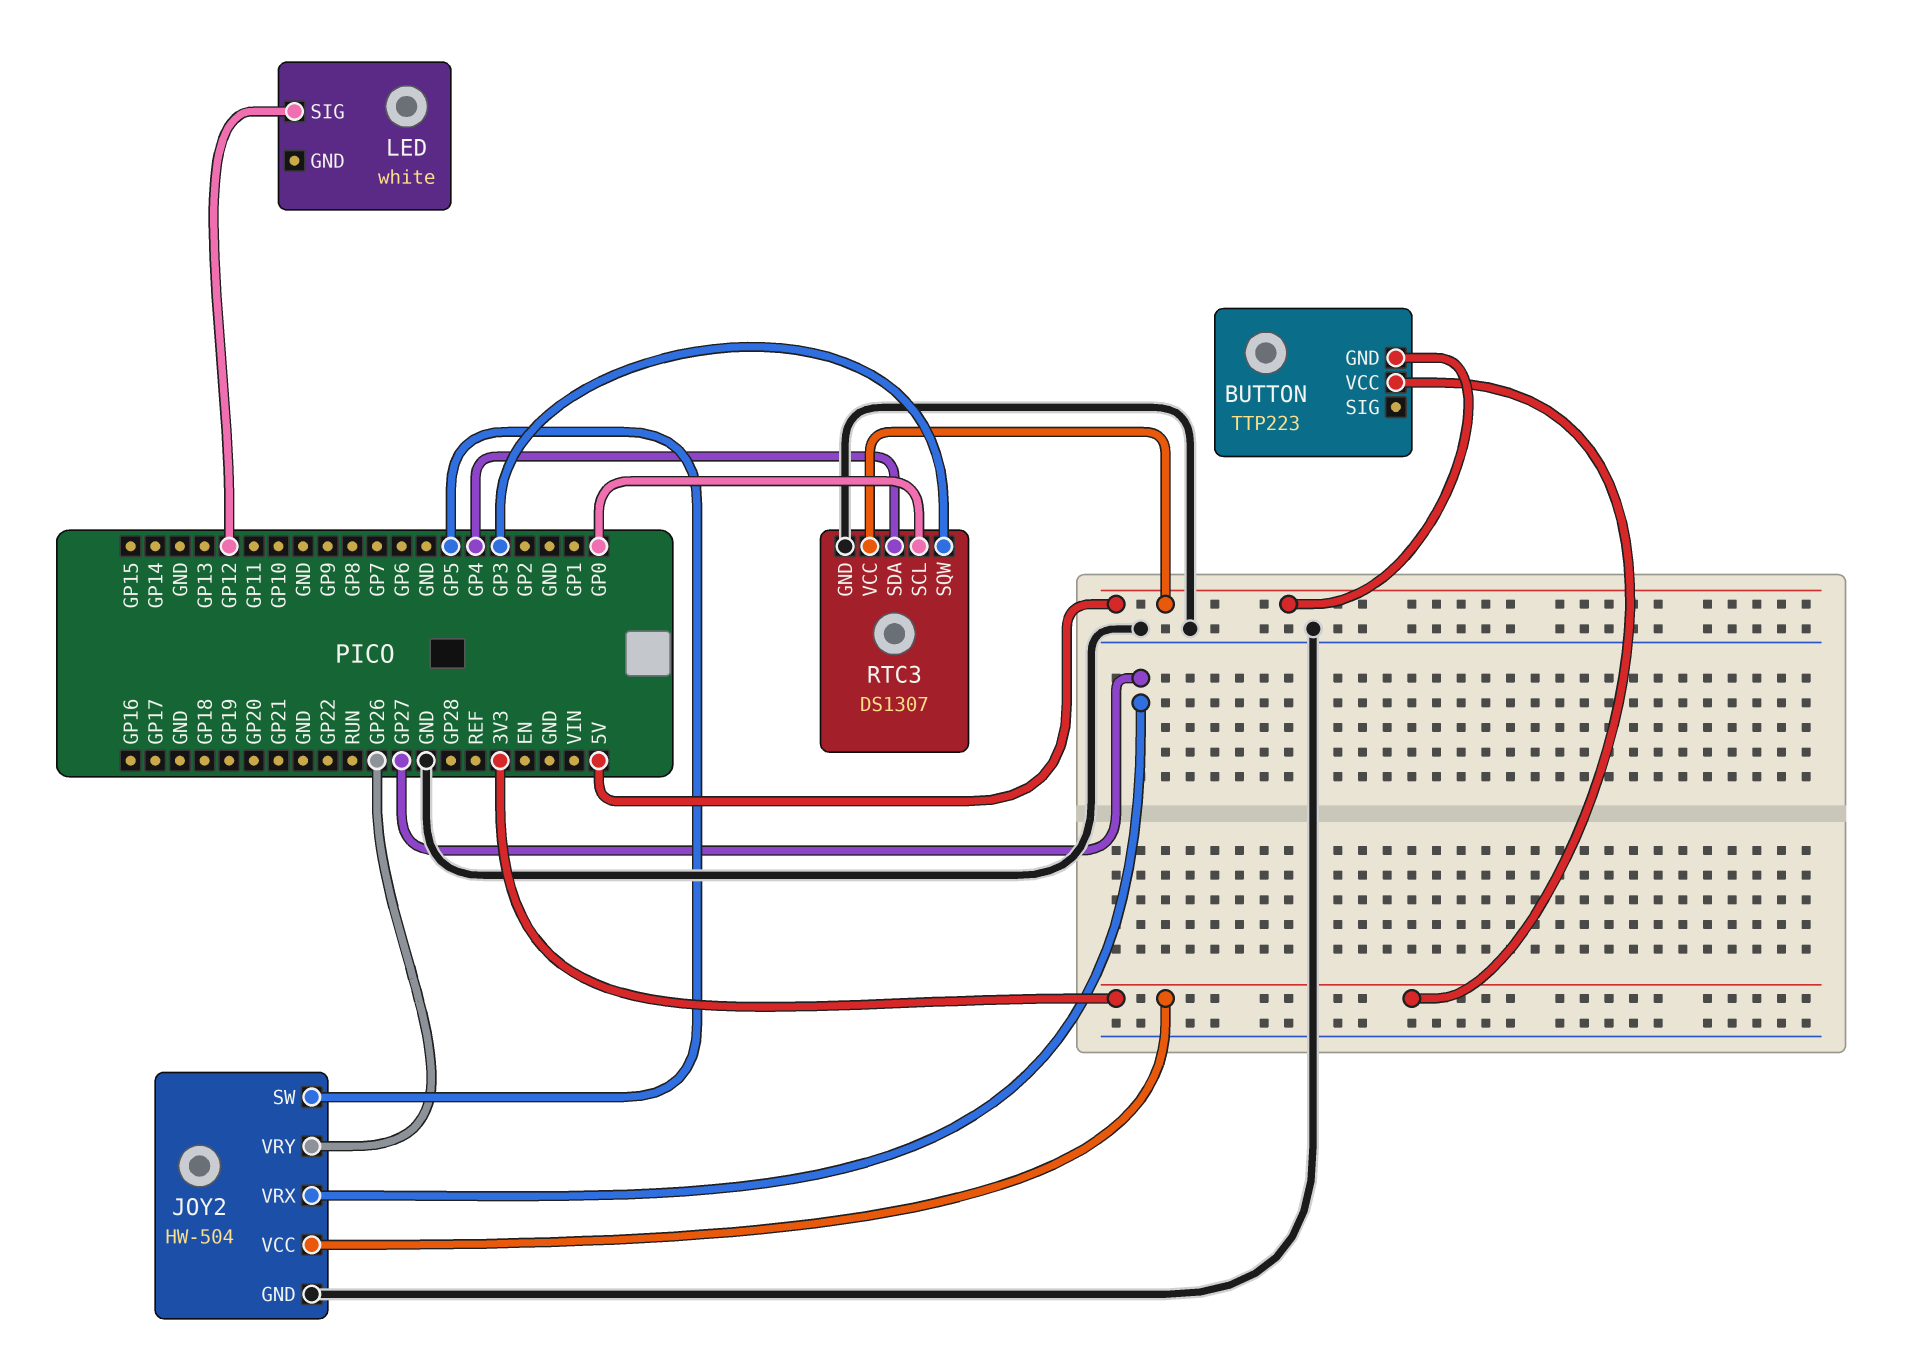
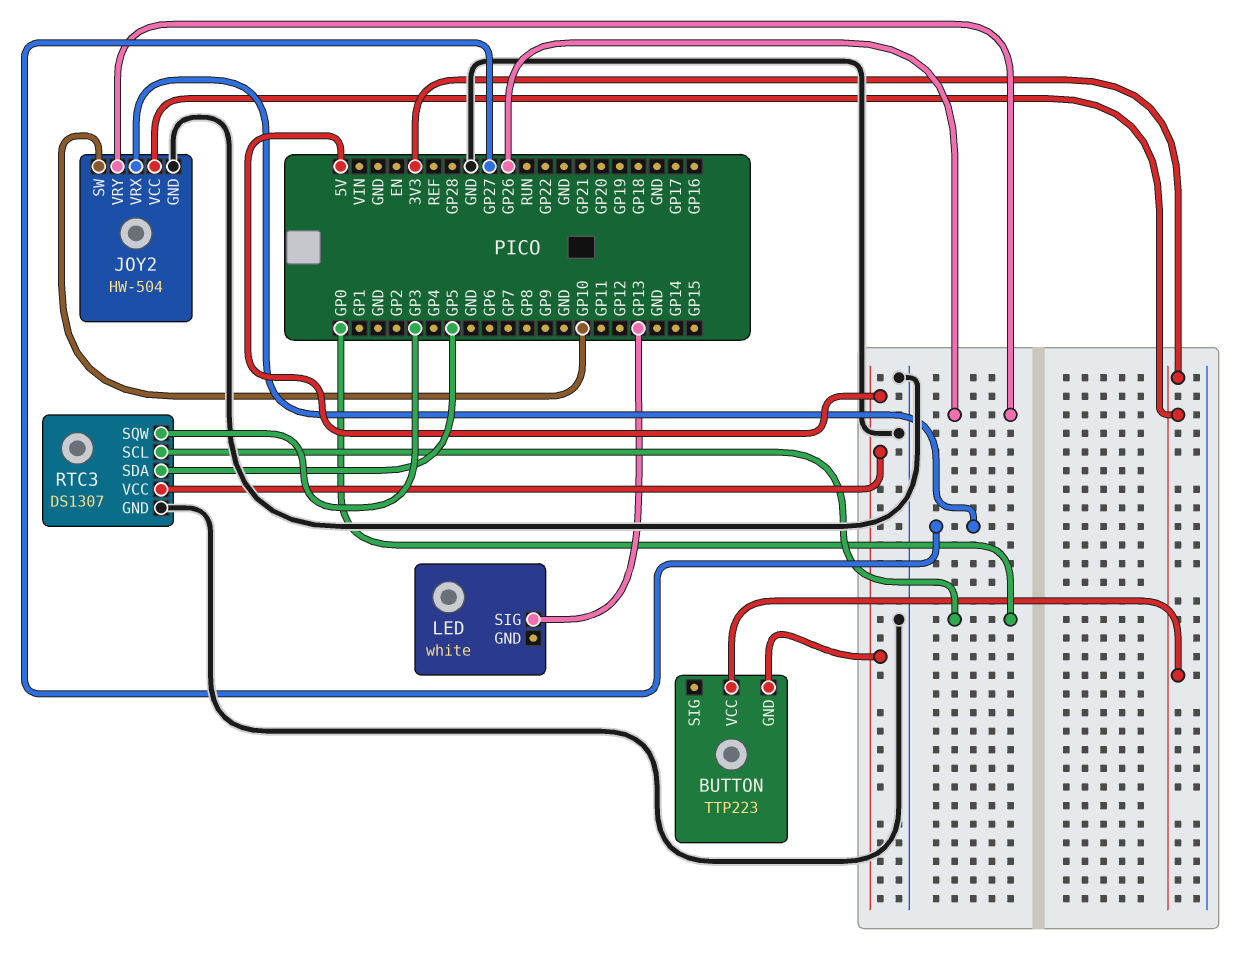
JOY2 pin SW: GP5 -> GP10
LED pin SIG: GP12 -> GP13
RTC3 pin SDA: GP4 -> GP5

